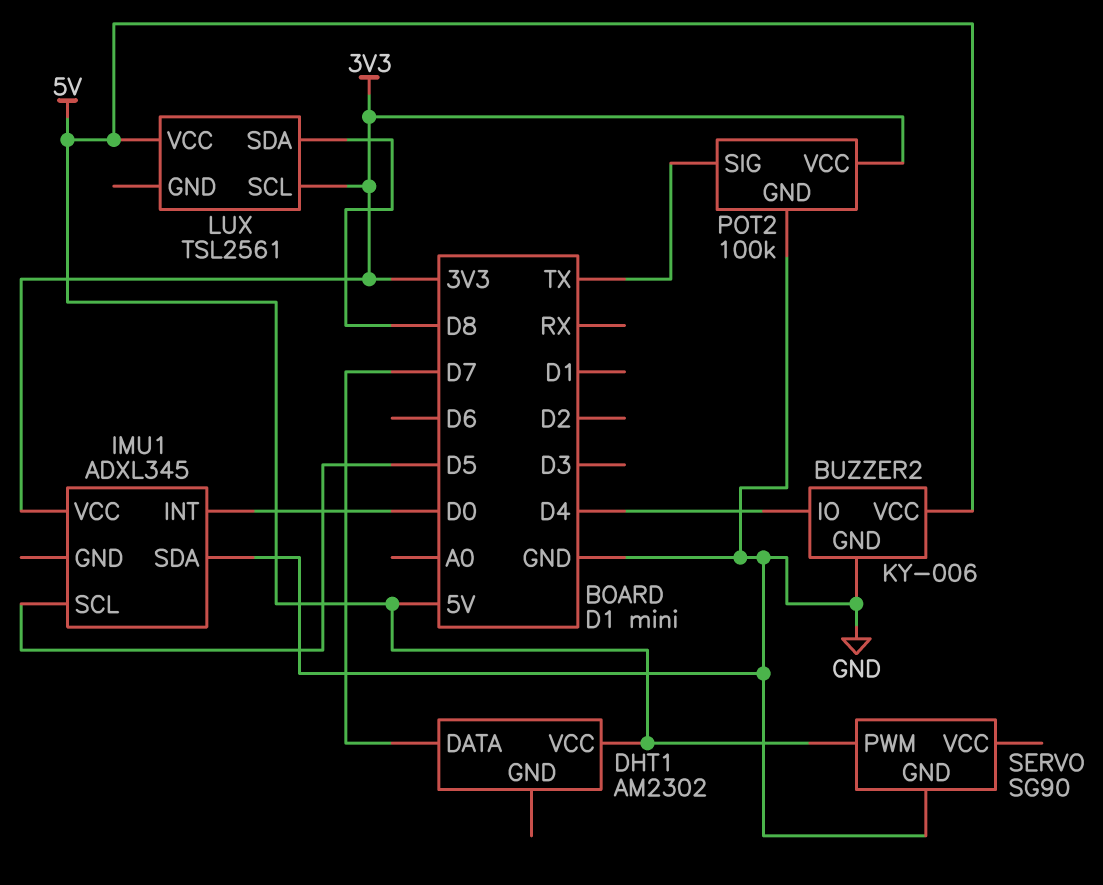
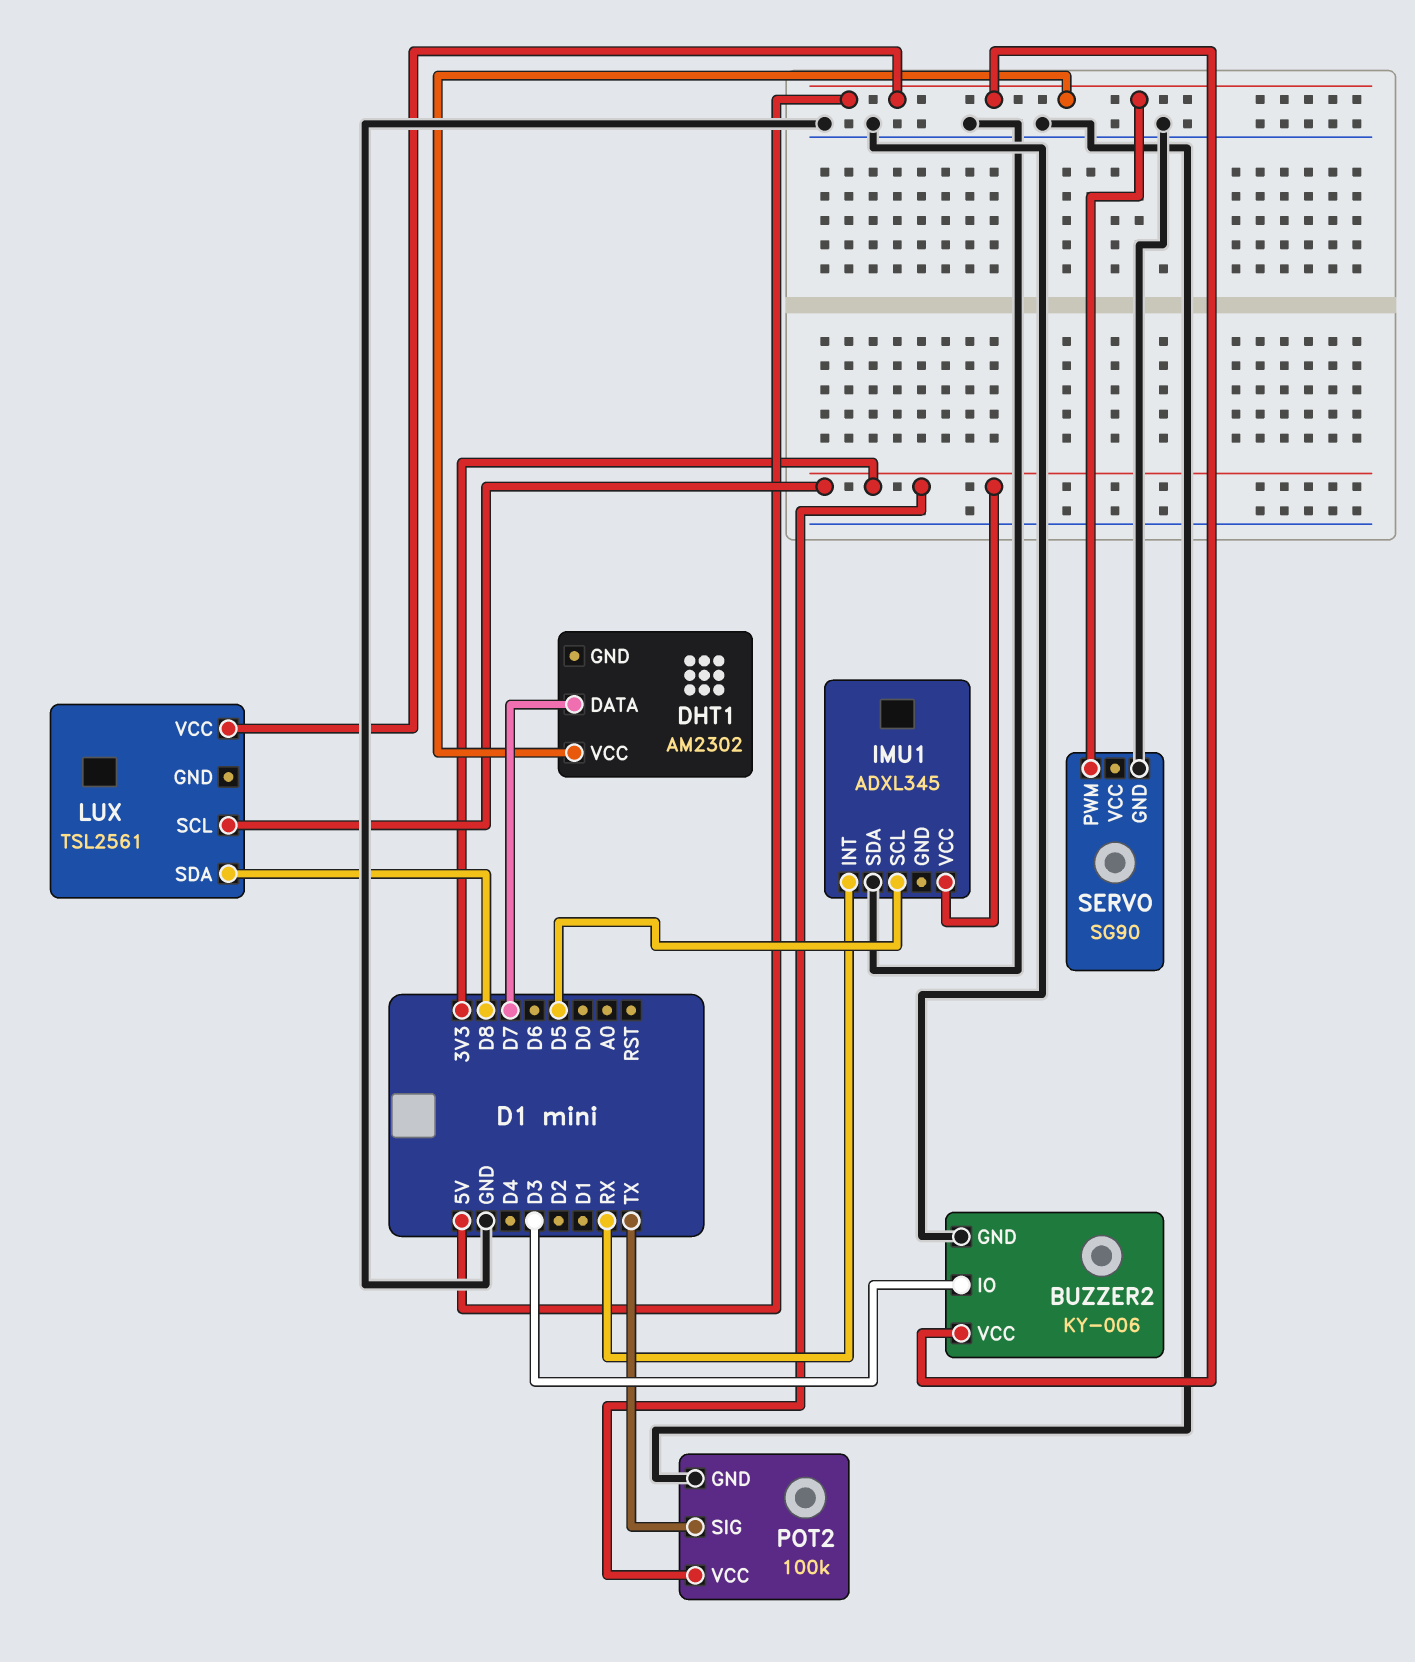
BUZZER2 pin IO: D4 -> D3
IMU1 pin INT: D0 -> RX

